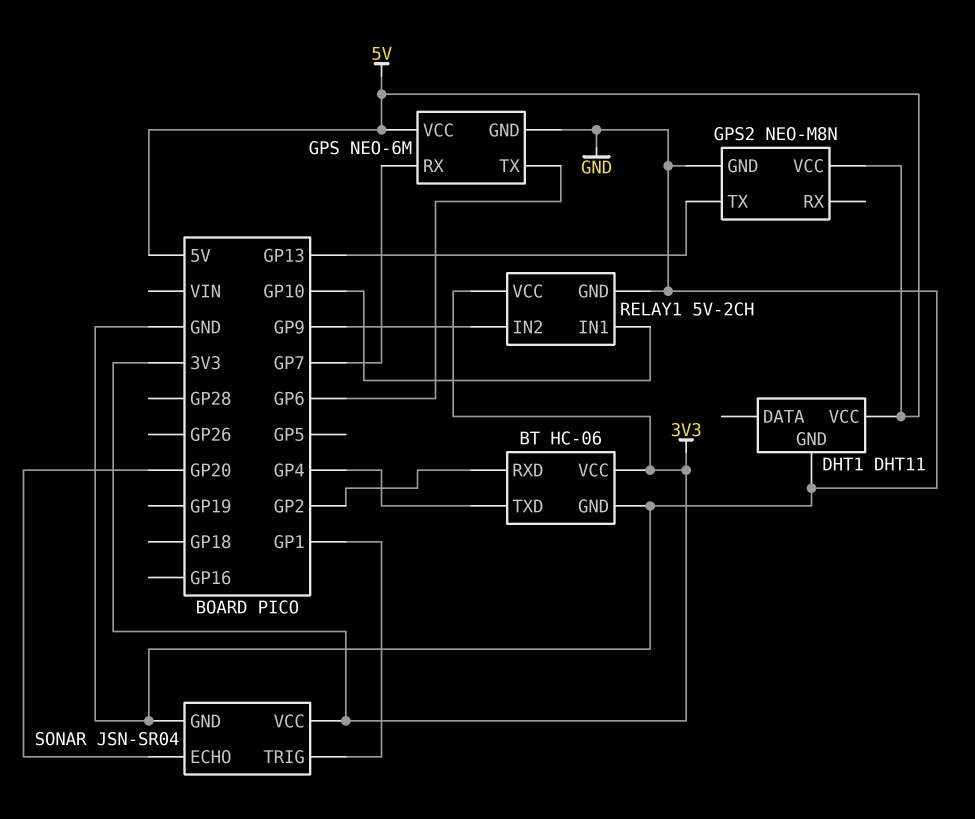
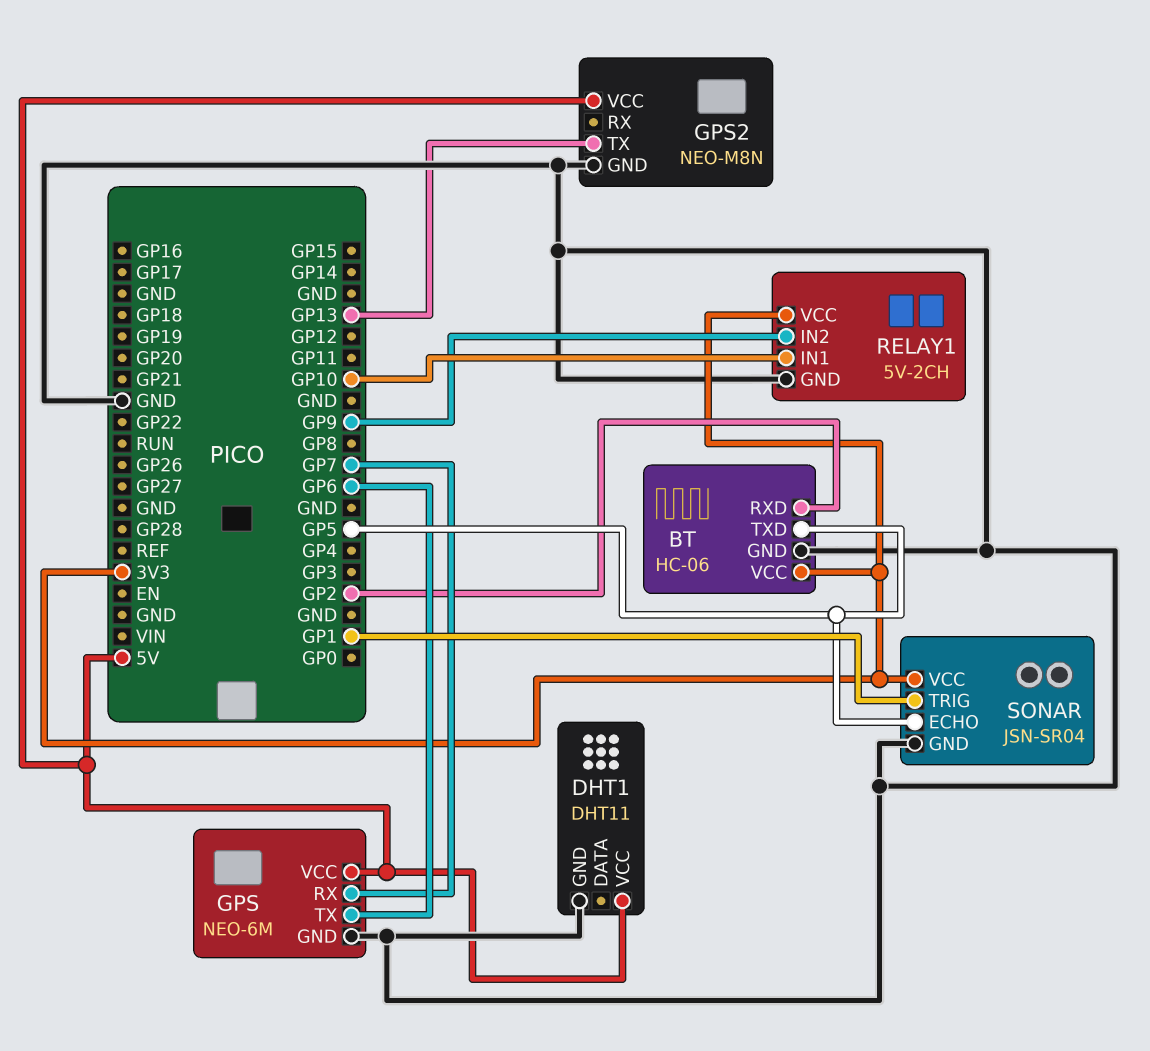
BT pin TXD: GP4 -> GP5
SONAR pin ECHO: GP20 -> GP5

